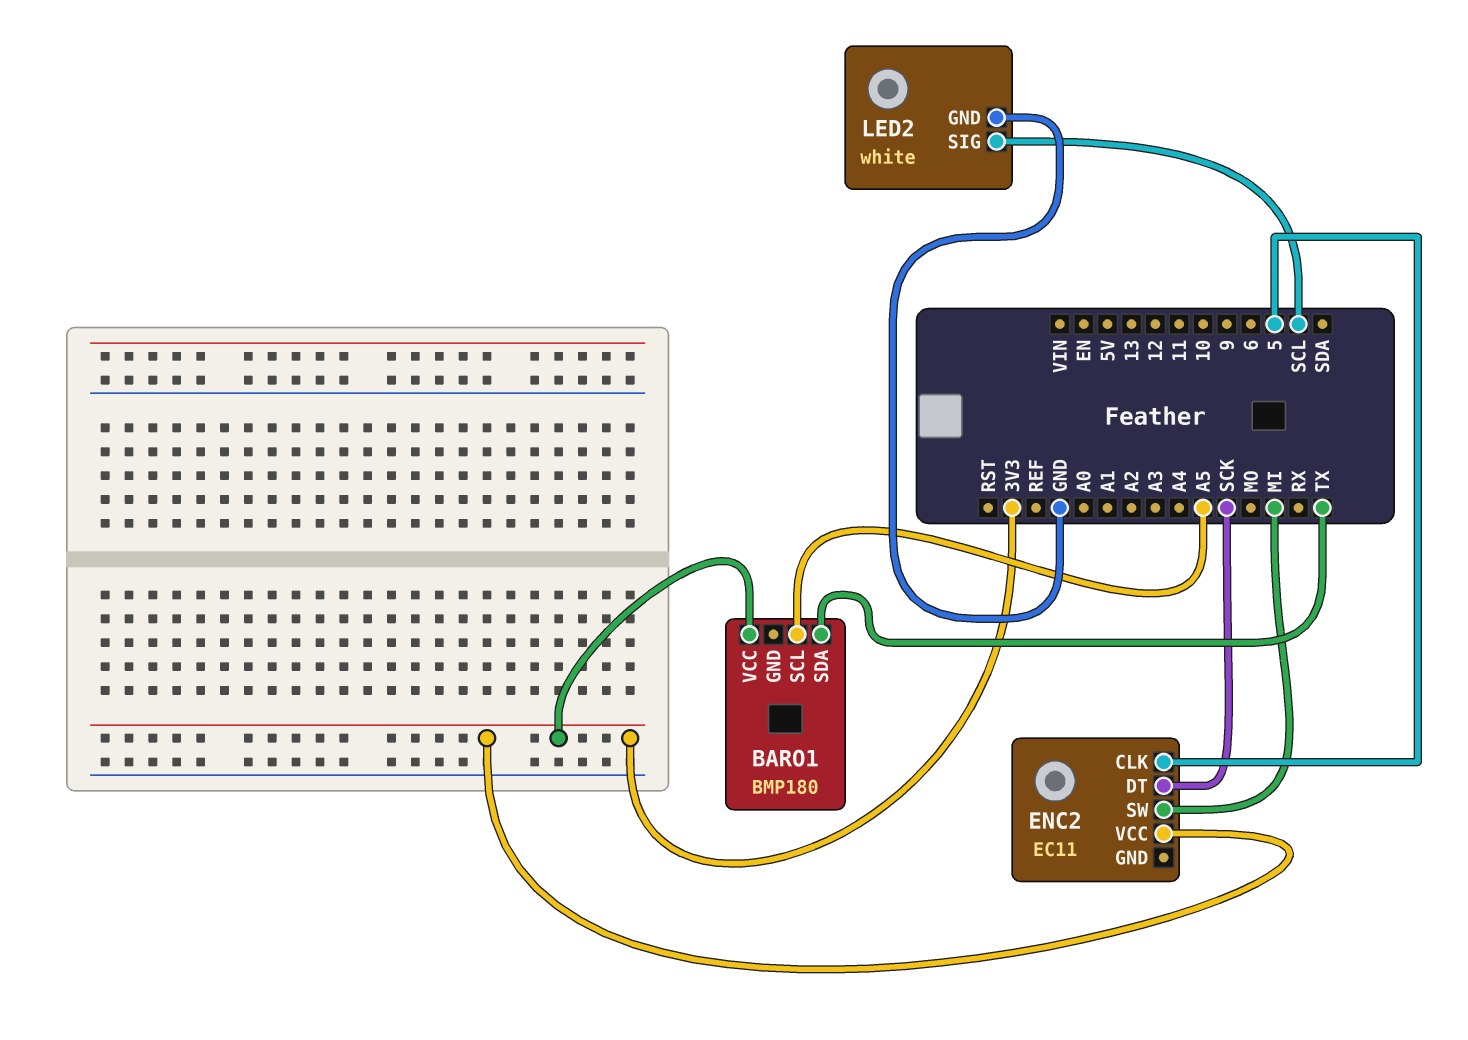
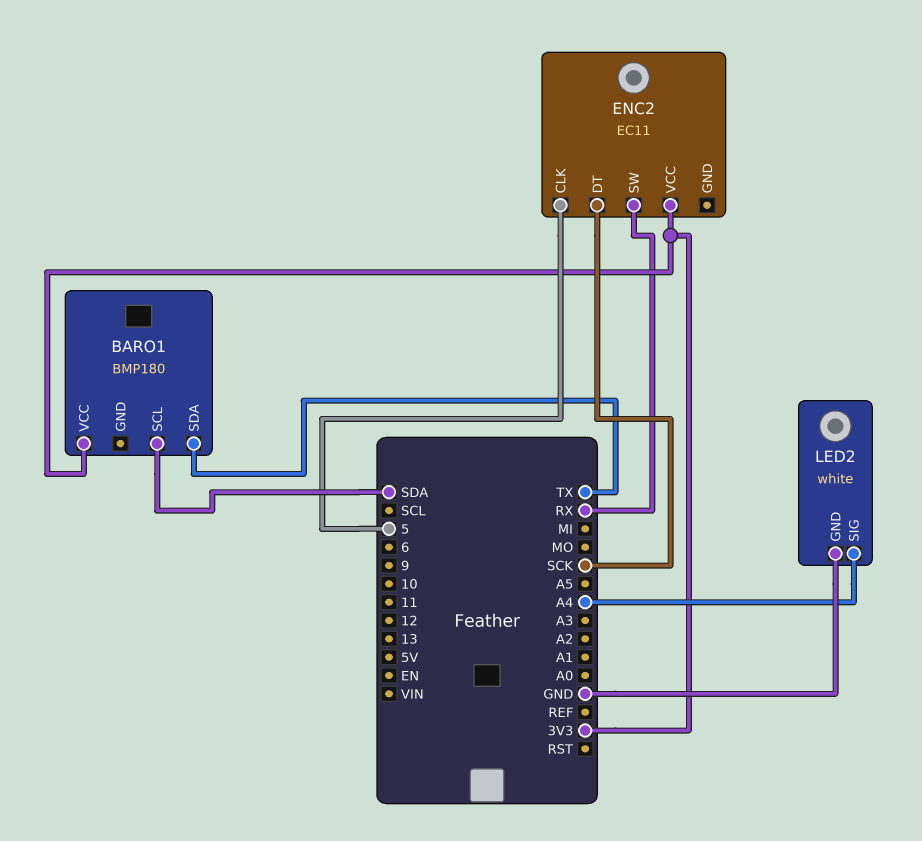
BARO1 pin SCL: A5 -> SDA
ENC2 pin SW: MI -> RX
LED2 pin SIG: SCL -> A4

